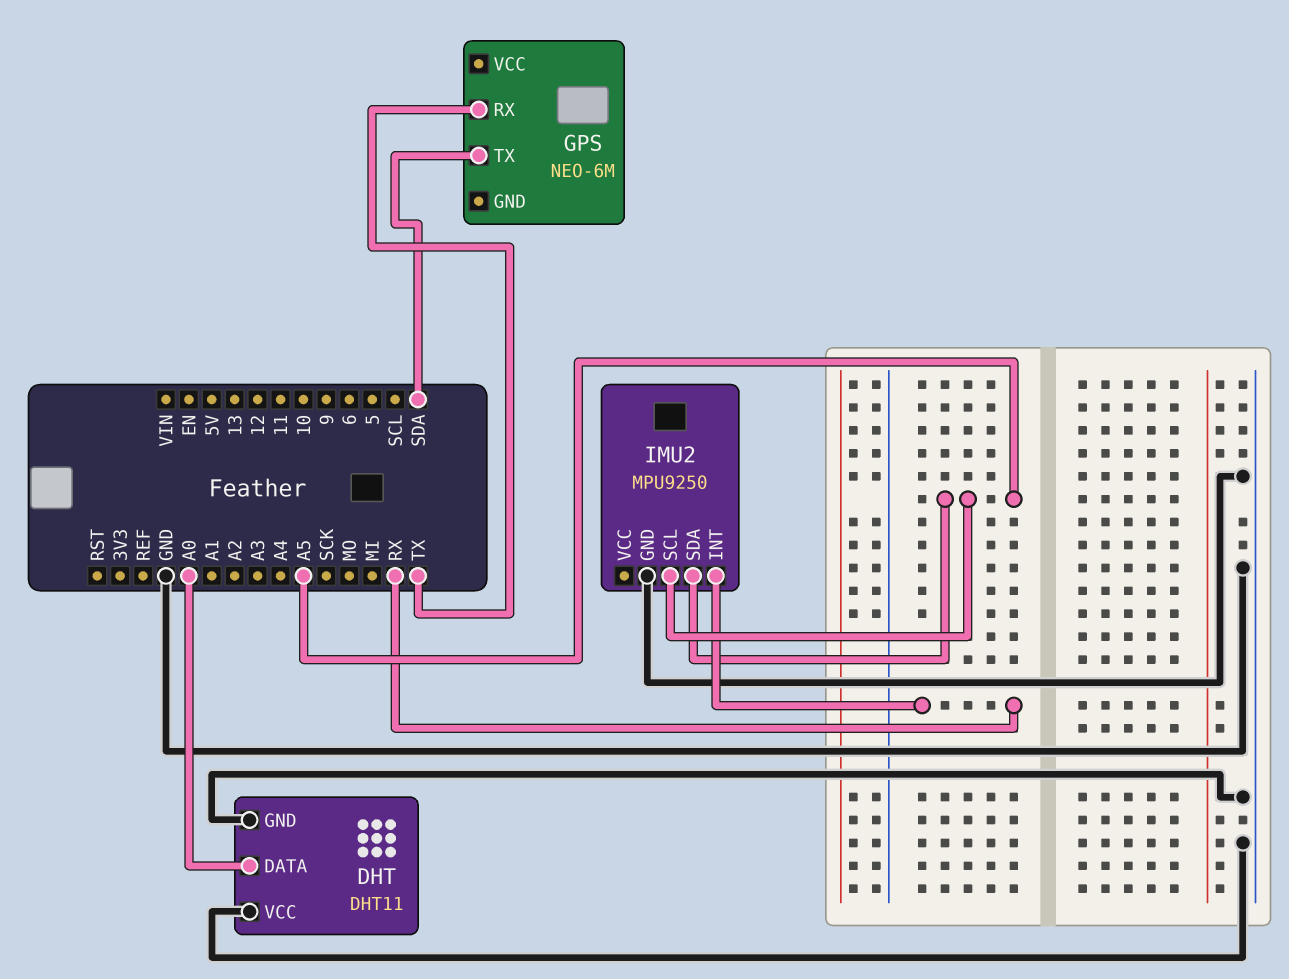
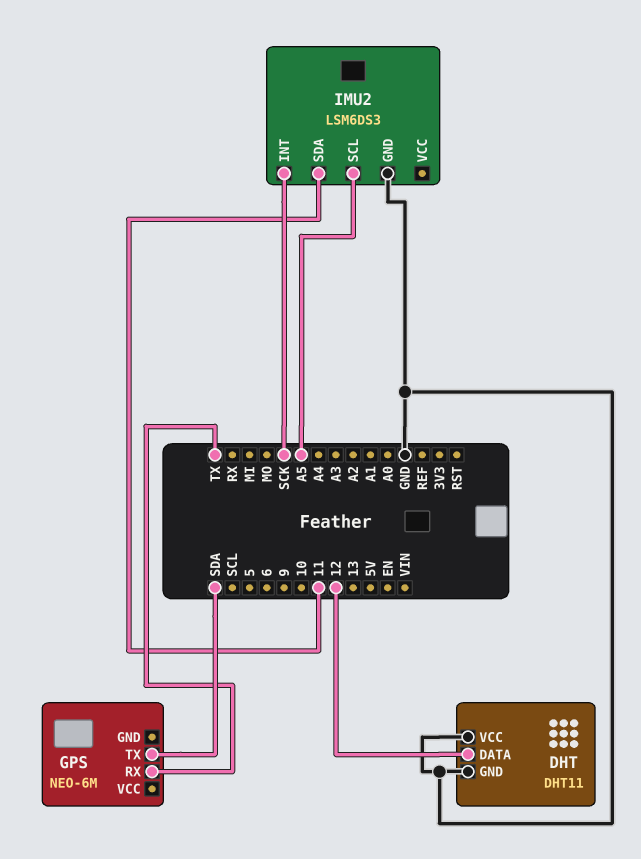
DHT pin DATA: A0 -> 12
IMU2: MPU9250 -> LSM6DS3
IMU2 pin INT: RX -> SCK
IMU2 pin SDA: A5 -> 11

